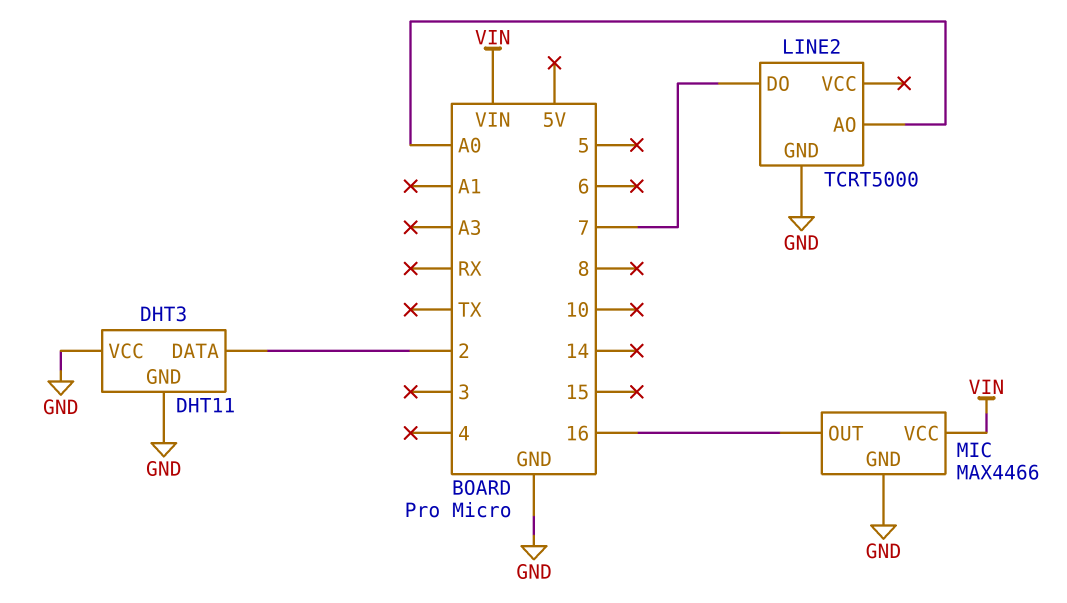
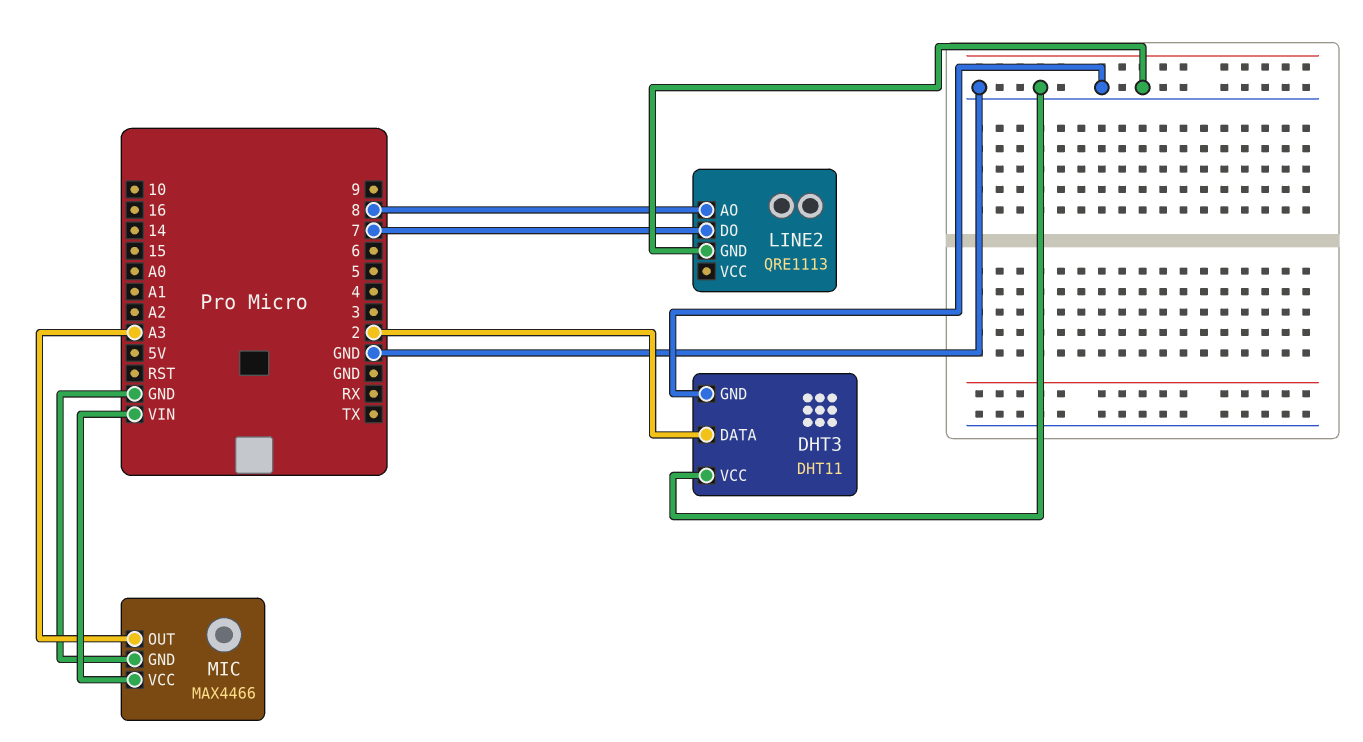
LINE2: TCRT5000 -> QRE1113
LINE2 pin AO: A0 -> 8
MIC pin OUT: 16 -> A3

